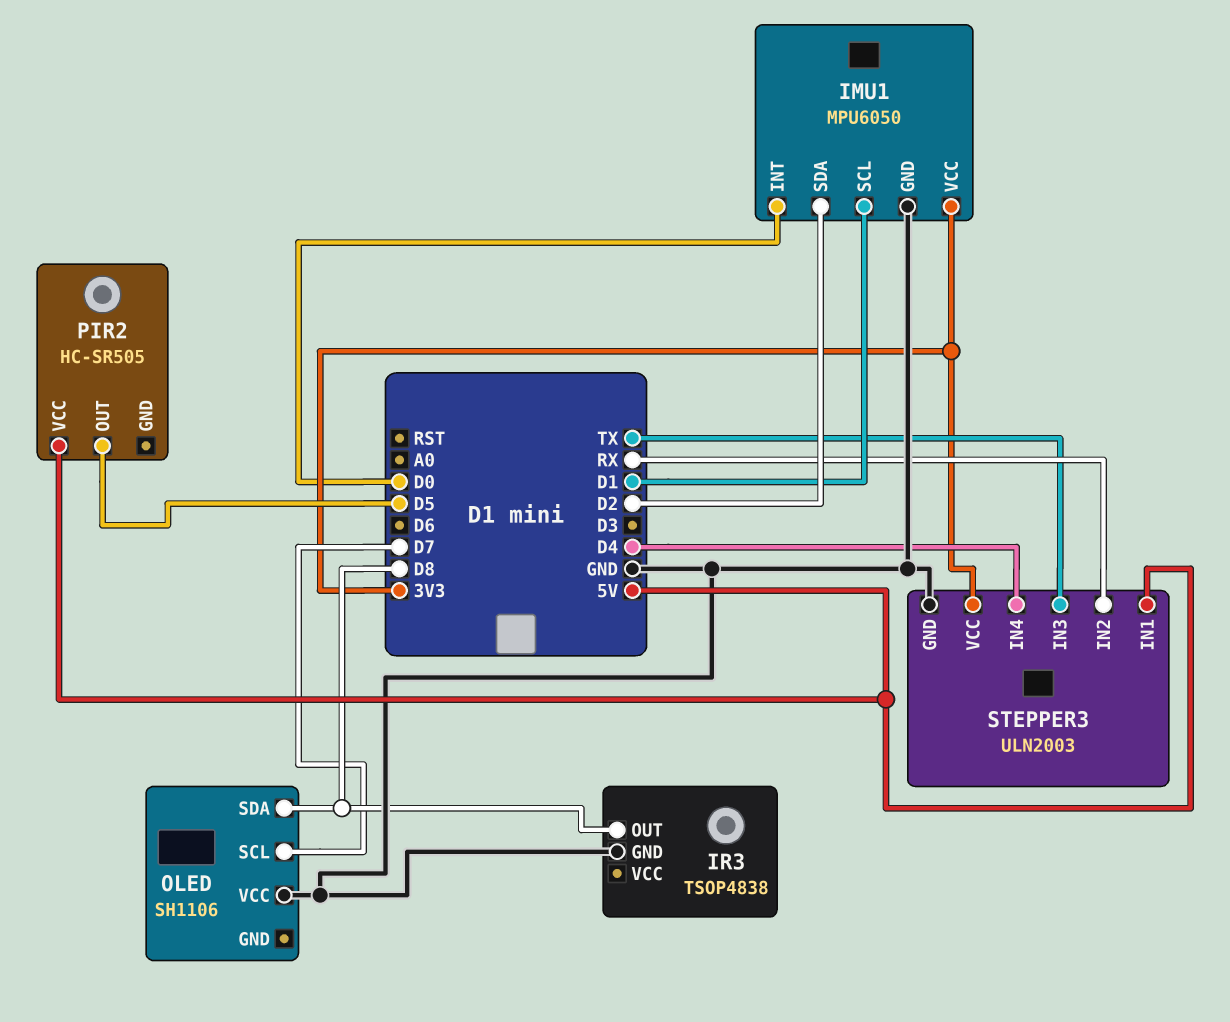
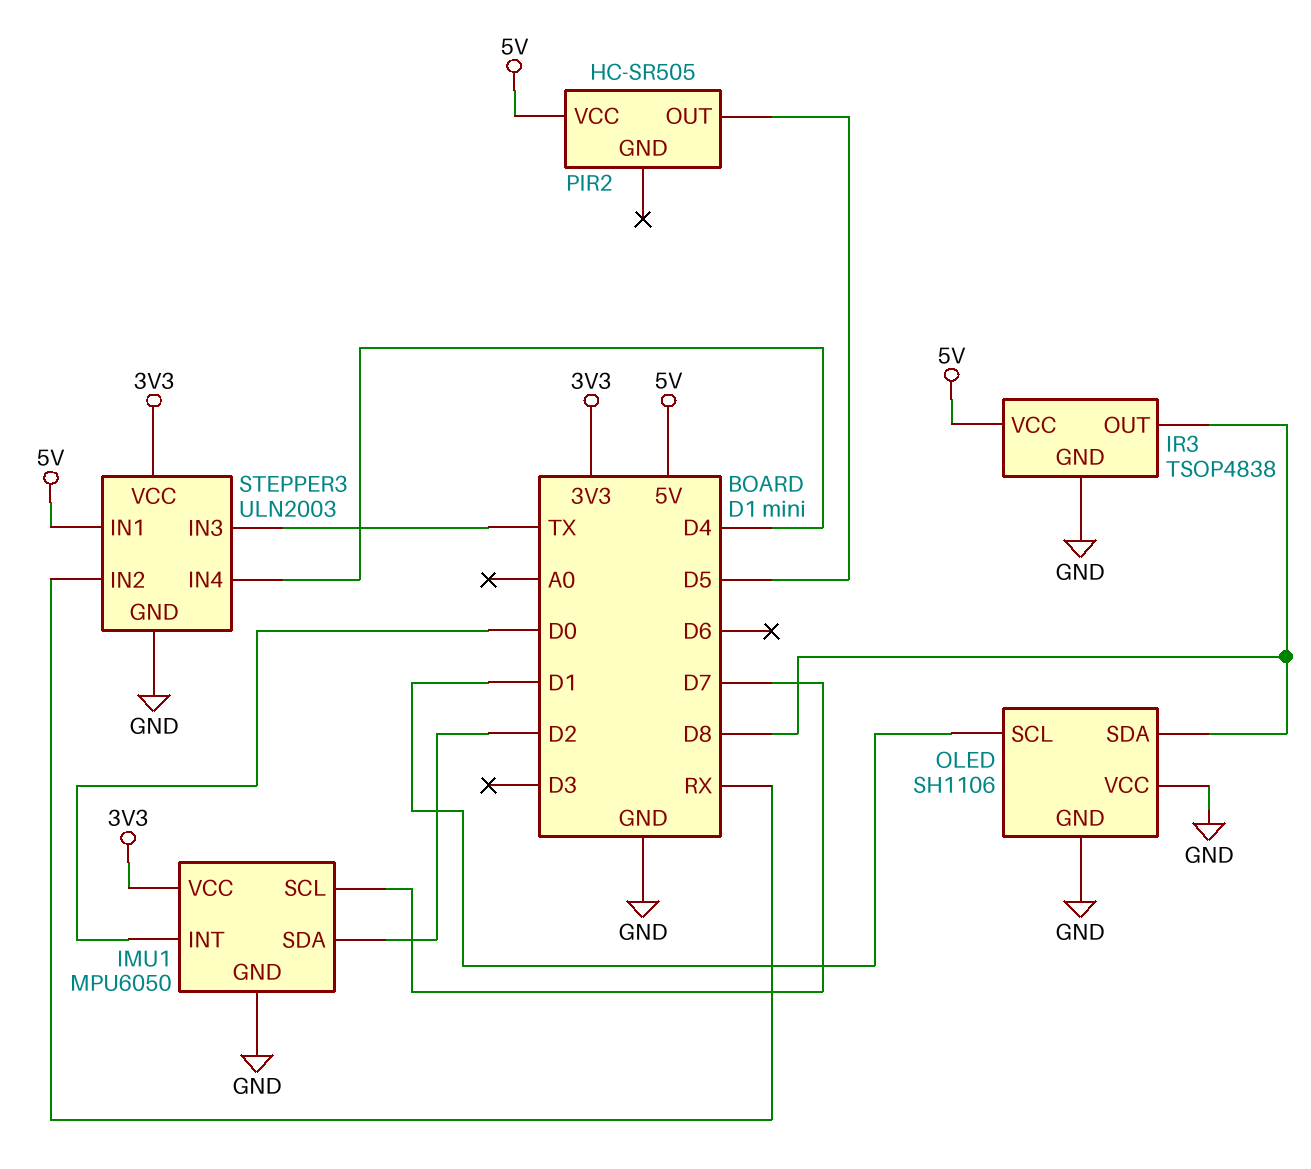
IMU1 pin SCL: D1 -> D7
IR3 pin VCC: none -> 5V
OLED pin GND: none -> GND
OLED pin SCL: D7 -> D1

